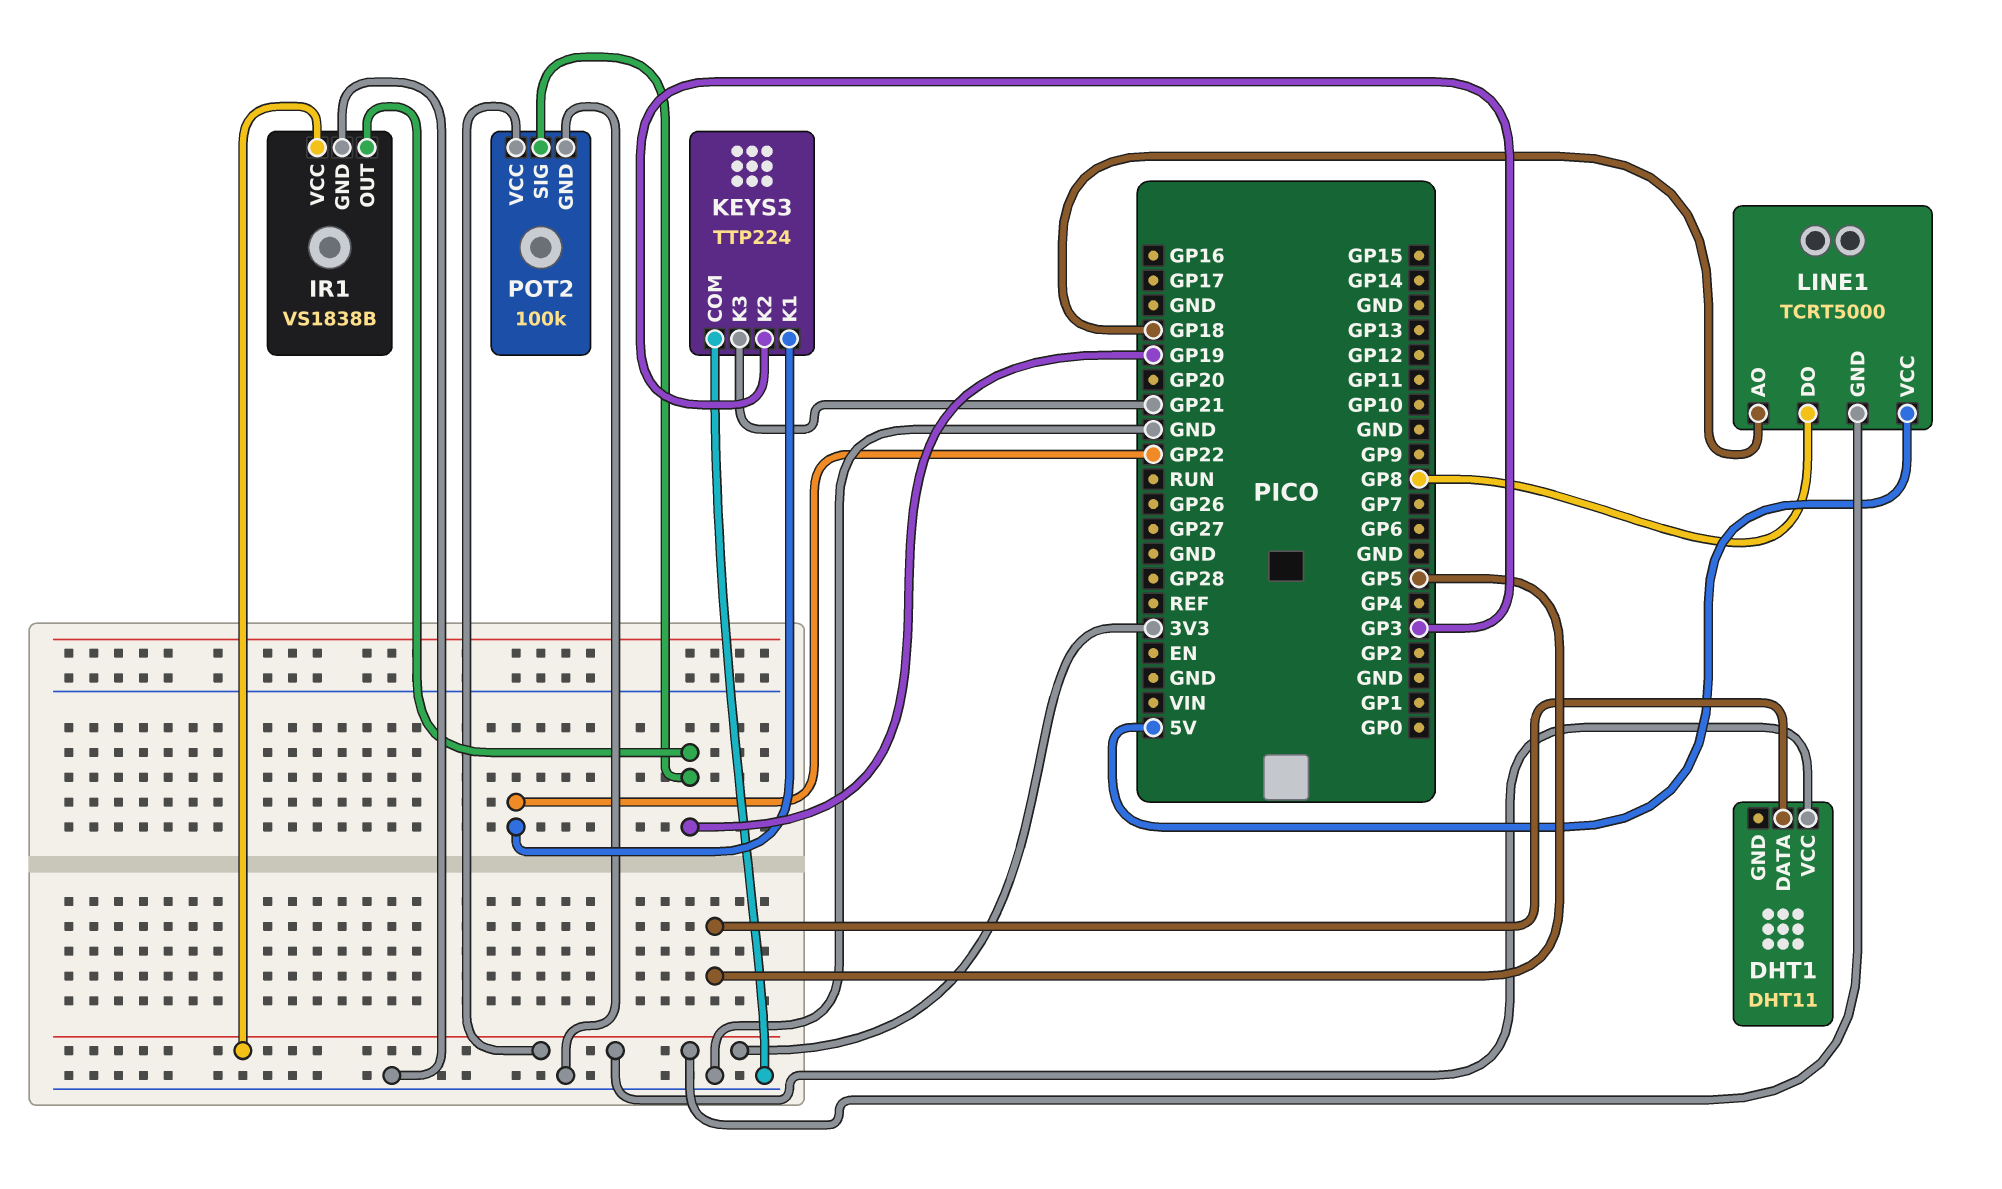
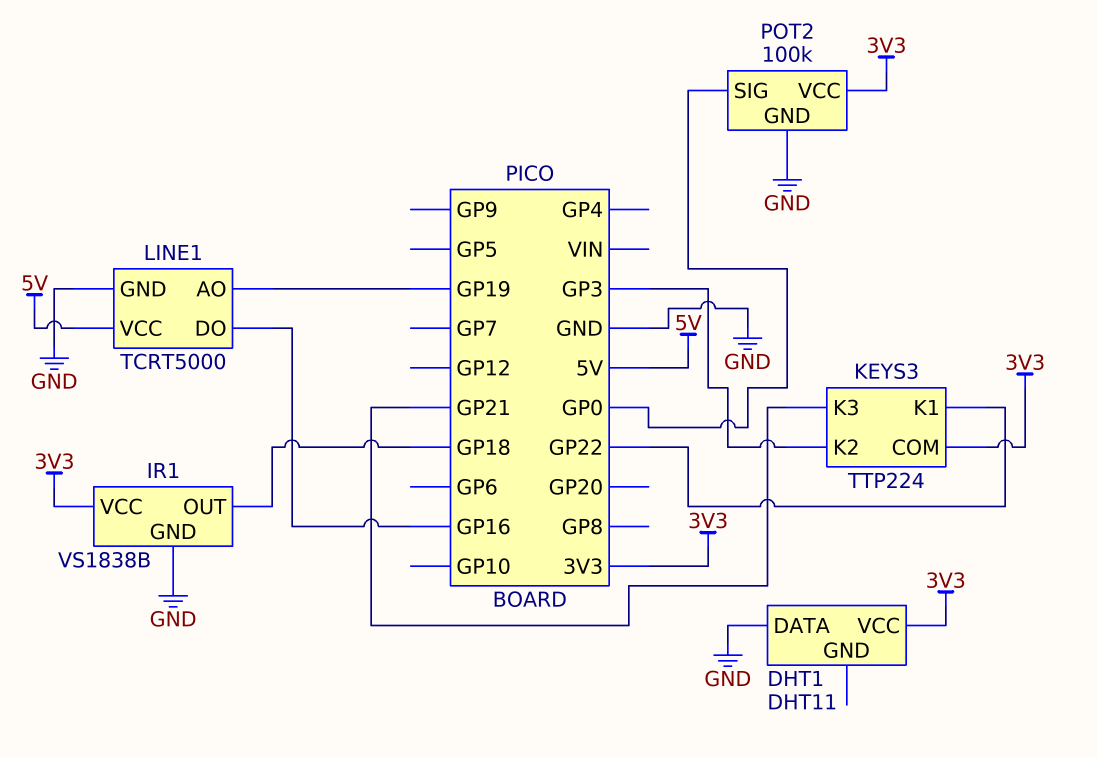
DHT1 pin DATA: GP5 -> GND
IR1 pin OUT: GP19 -> GP18
KEYS3 pin COM: GND -> 3V3
LINE1 pin AO: GP18 -> GP19
LINE1 pin DO: GP8 -> GP16
LINE1 pin GND: 3V3 -> GND
POT2 pin SIG: GP19 -> GP0

